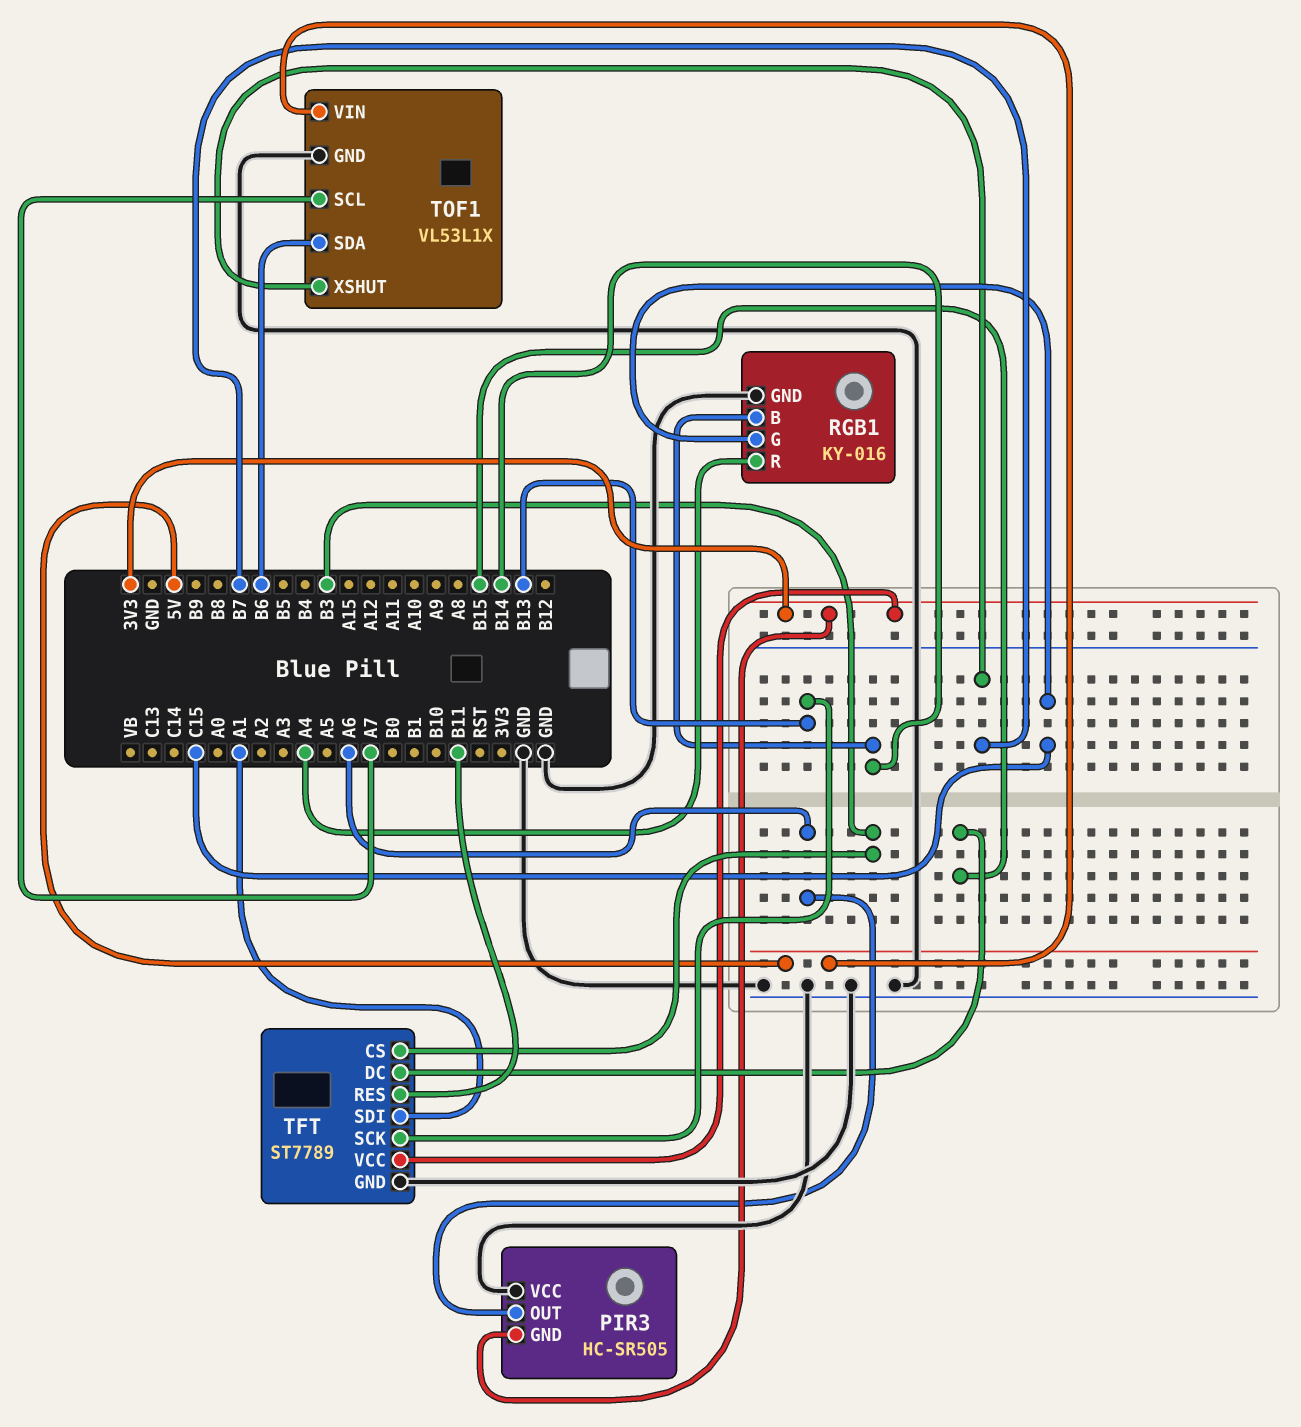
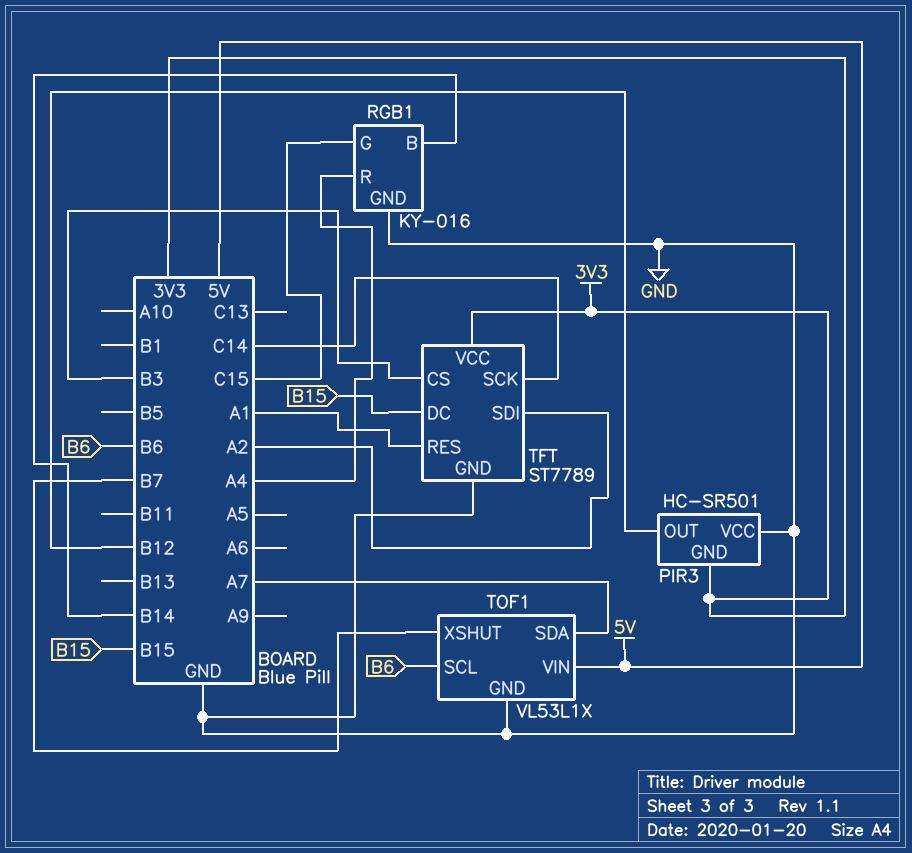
PIR3: HC-SR505 -> HC-SR501
PIR3 pin OUT: A6 -> B12
TFT pin RES: B11 -> A1
TFT pin SCK: B13 -> C14
TFT pin SDI: A1 -> A2
TOF1 pin SCL: A7 -> B6
TOF1 pin SDA: B6 -> A7

